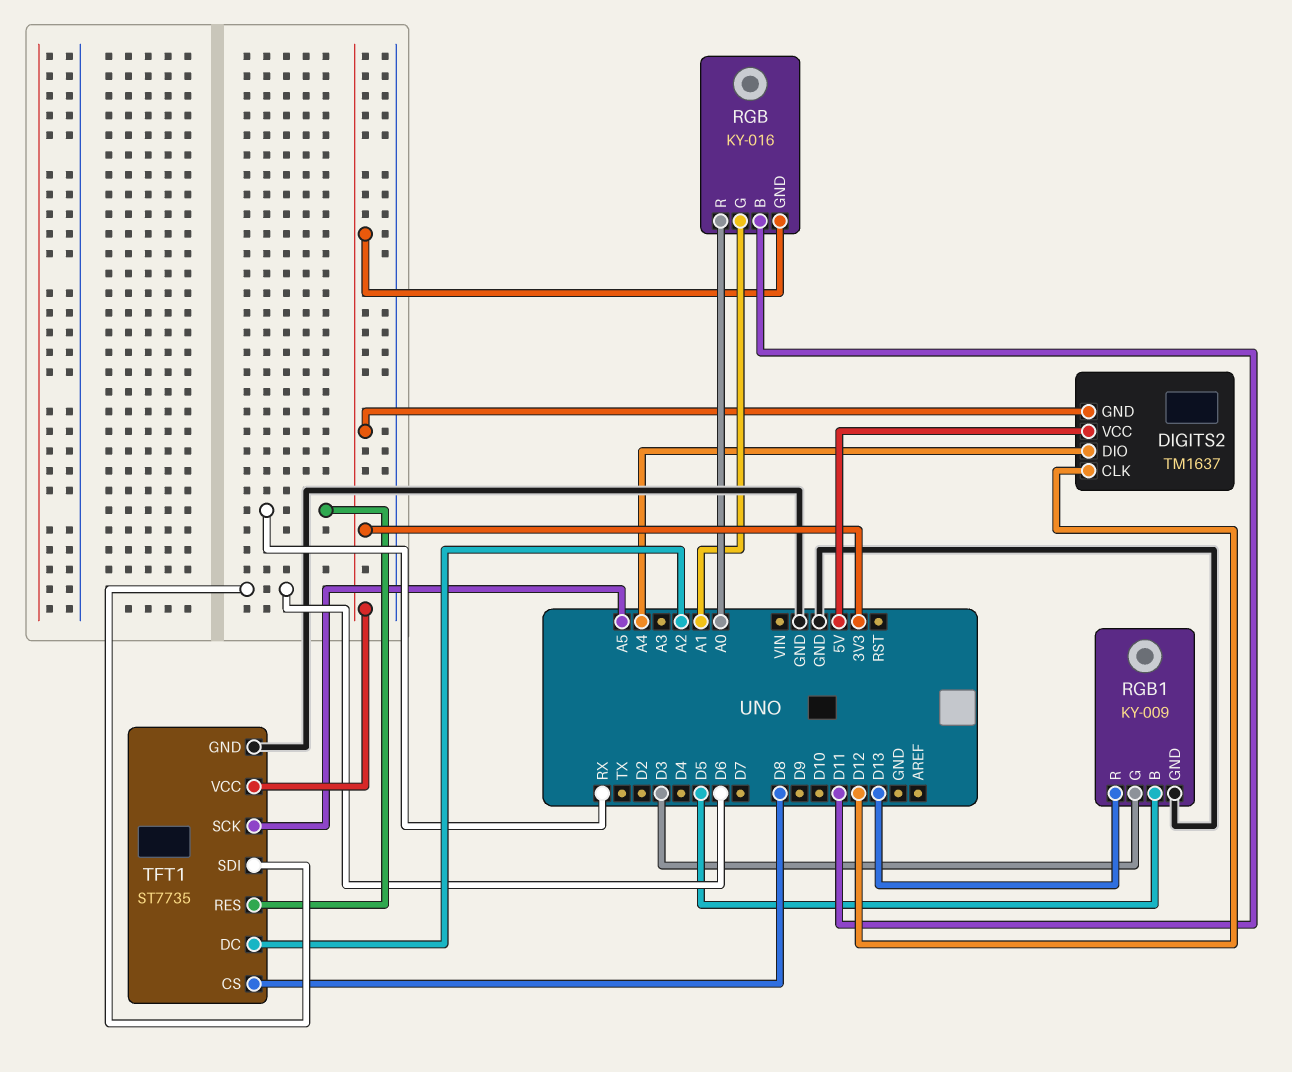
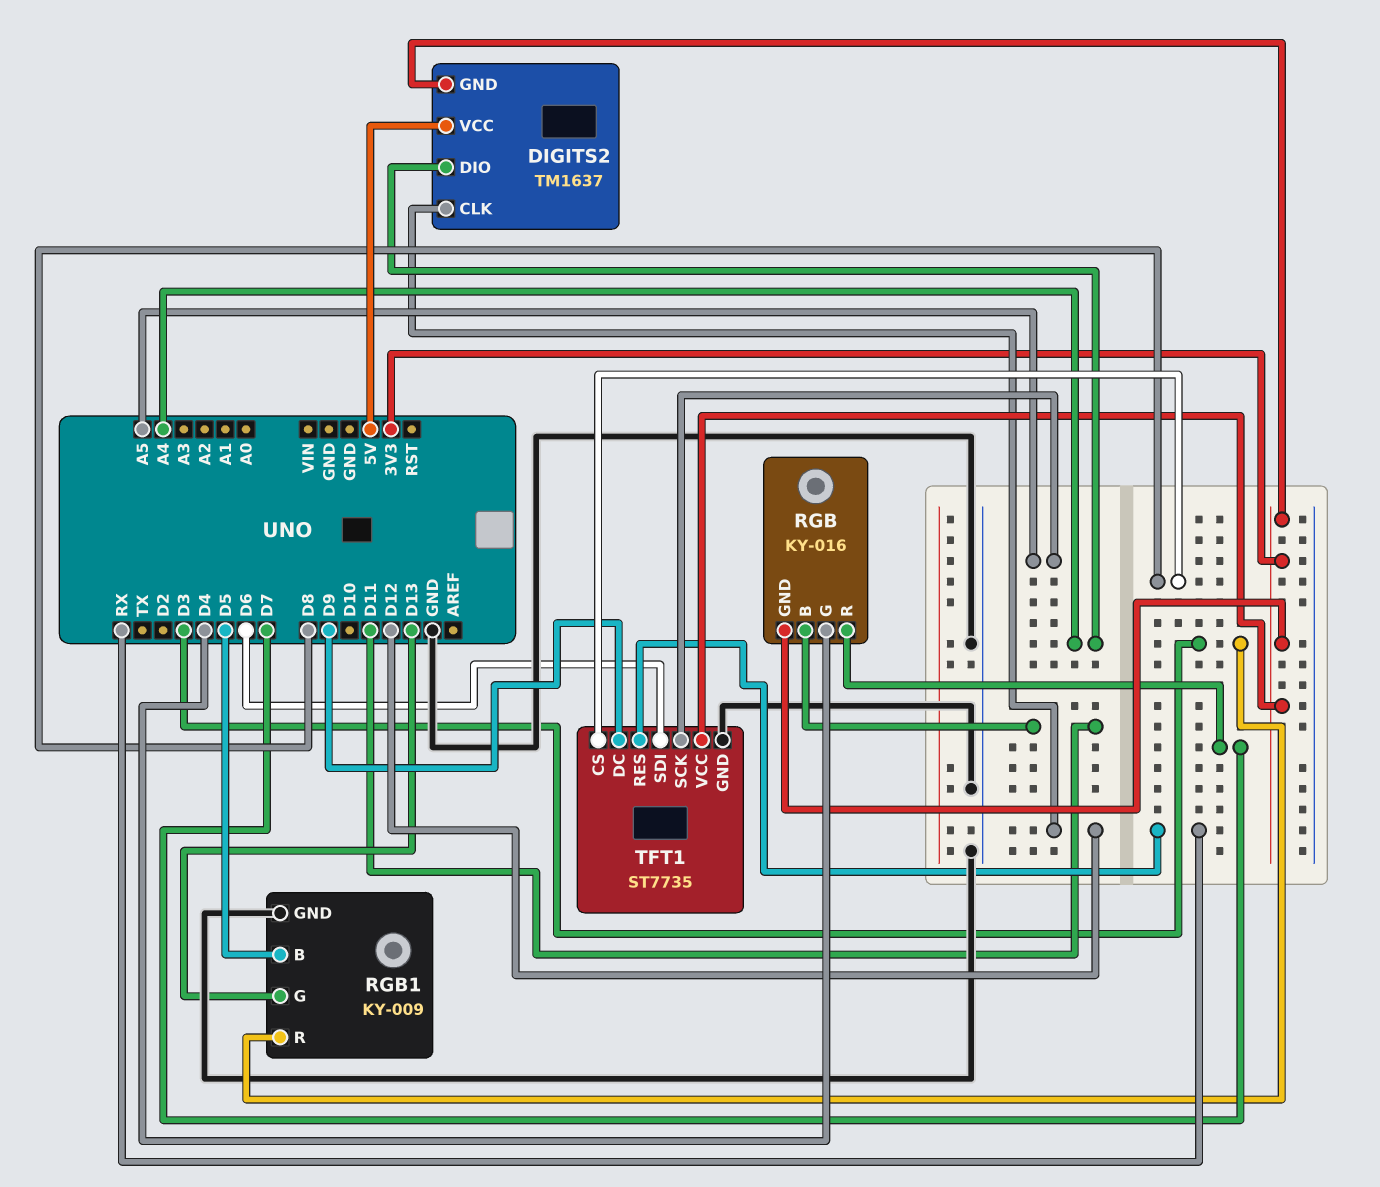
RGB pin G: A1 -> D4
RGB pin R: A0 -> D7
RGB1 pin G: D3 -> D13
RGB1 pin R: D13 -> D3
TFT1 pin DC: A2 -> D9

